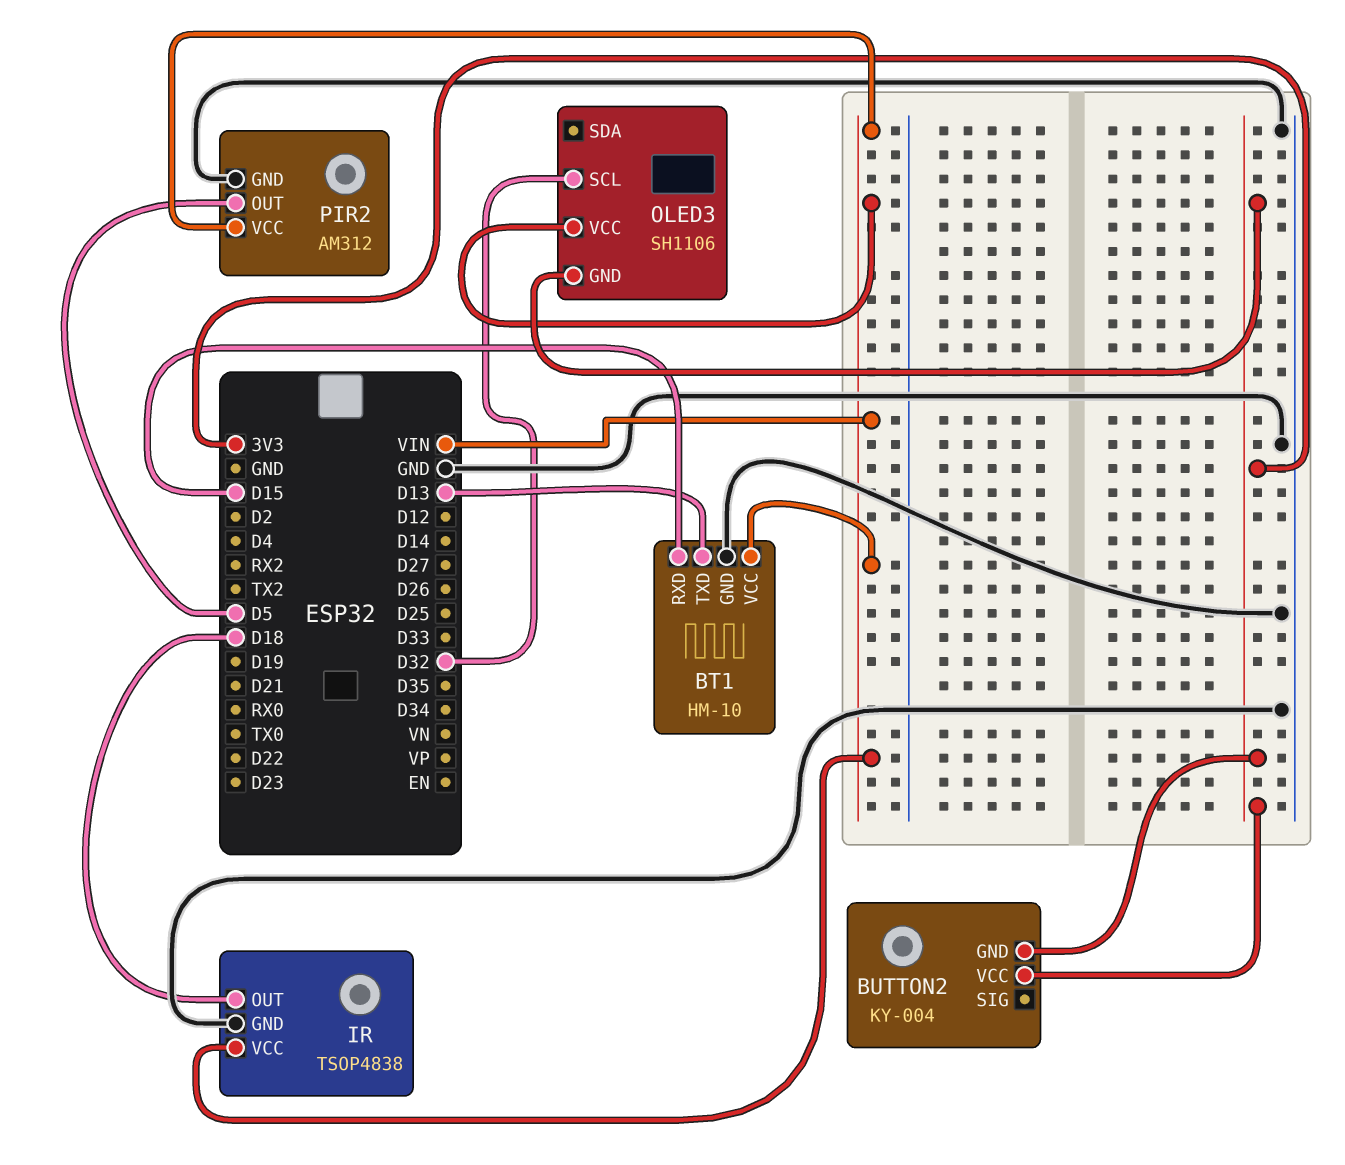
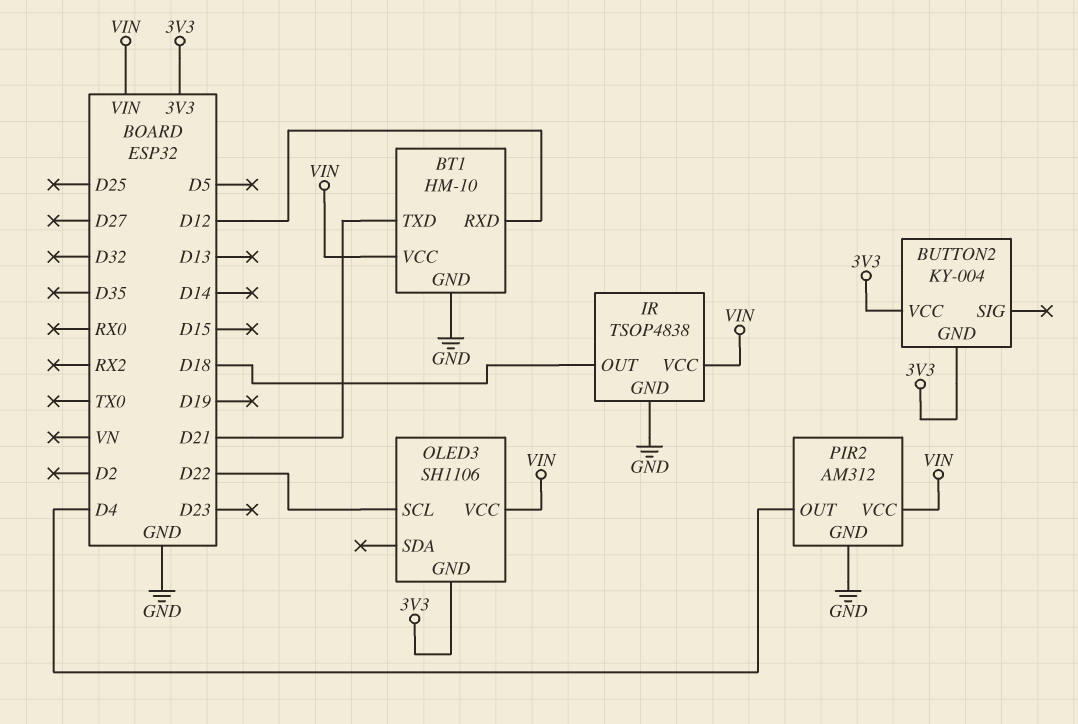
BT1 pin RXD: D15 -> D12
BT1 pin TXD: D13 -> D21
OLED3 pin SCL: D32 -> D22
PIR2 pin OUT: D5 -> D4

